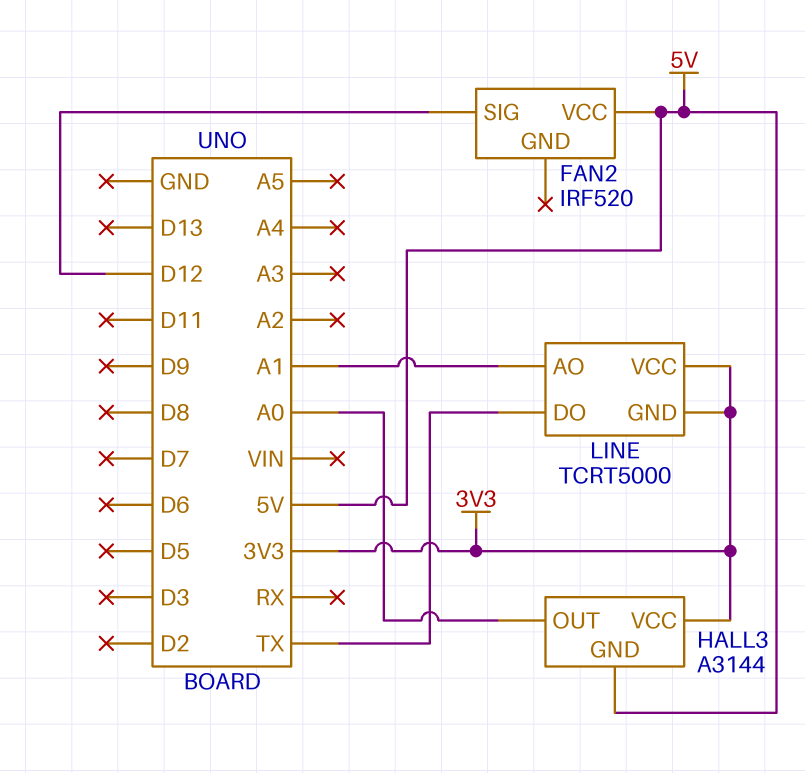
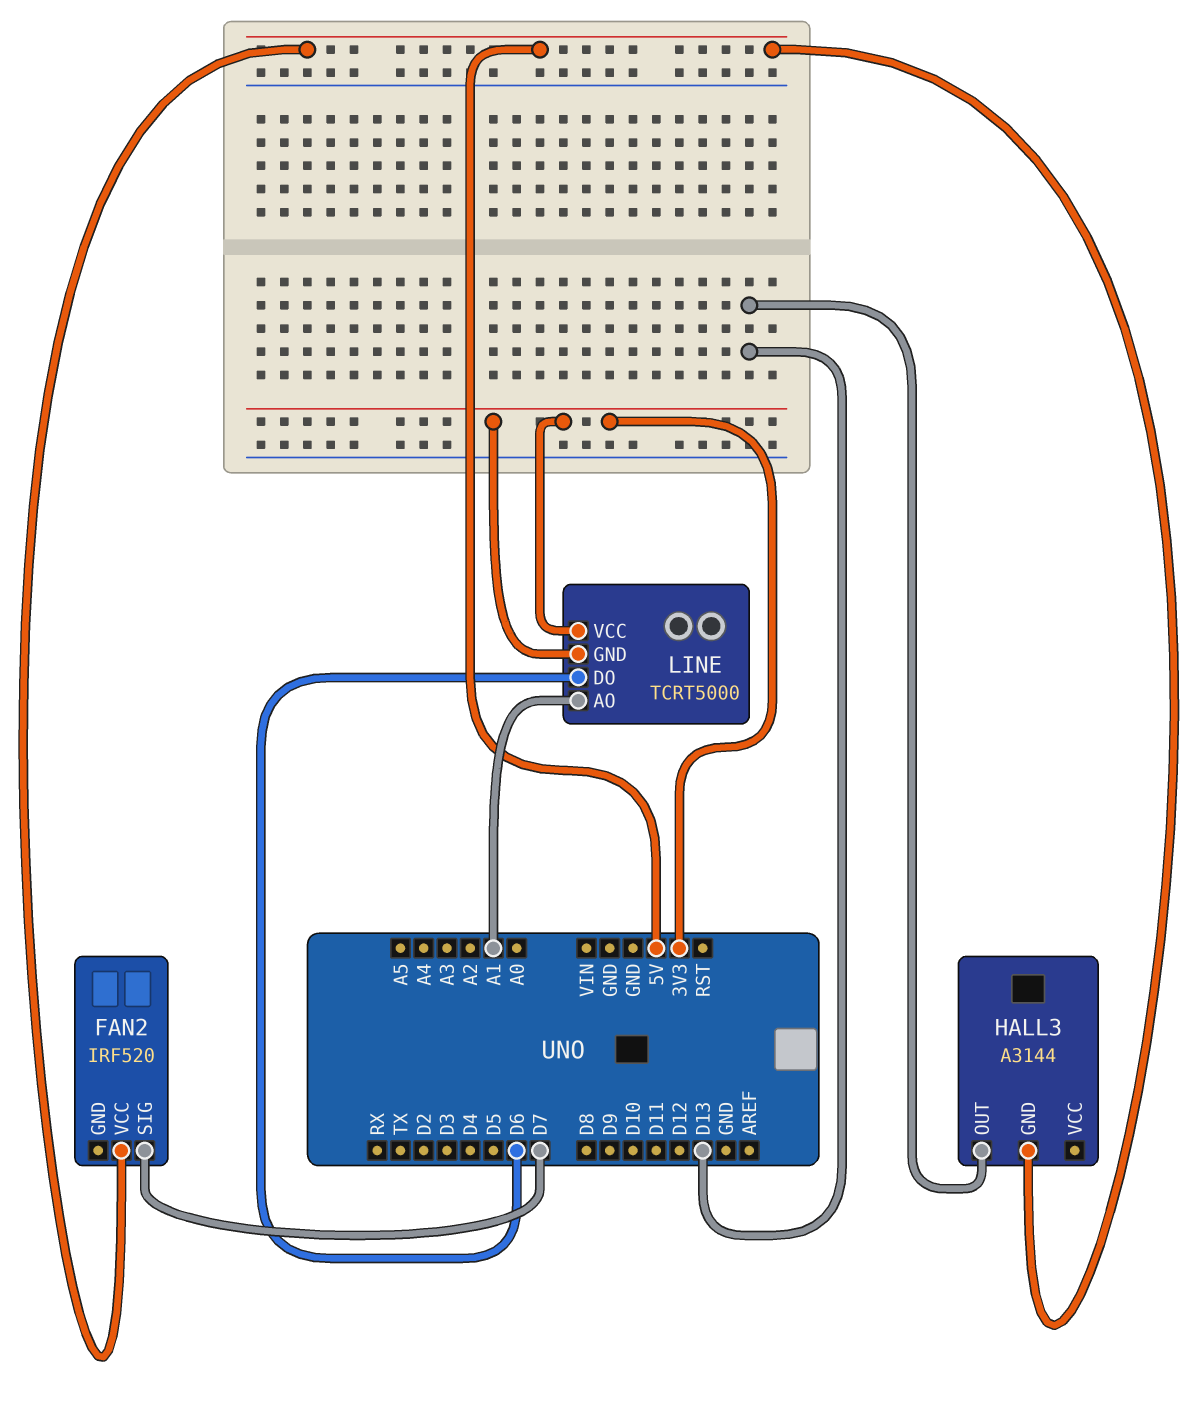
FAN2 pin SIG: D12 -> D7
HALL3 pin OUT: A0 -> D13
HALL3 pin VCC: 3V3 -> none
LINE pin DO: TX -> D6

